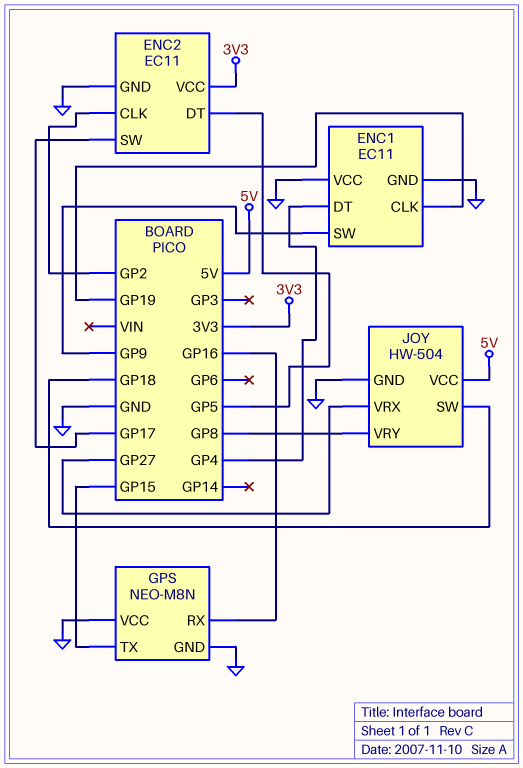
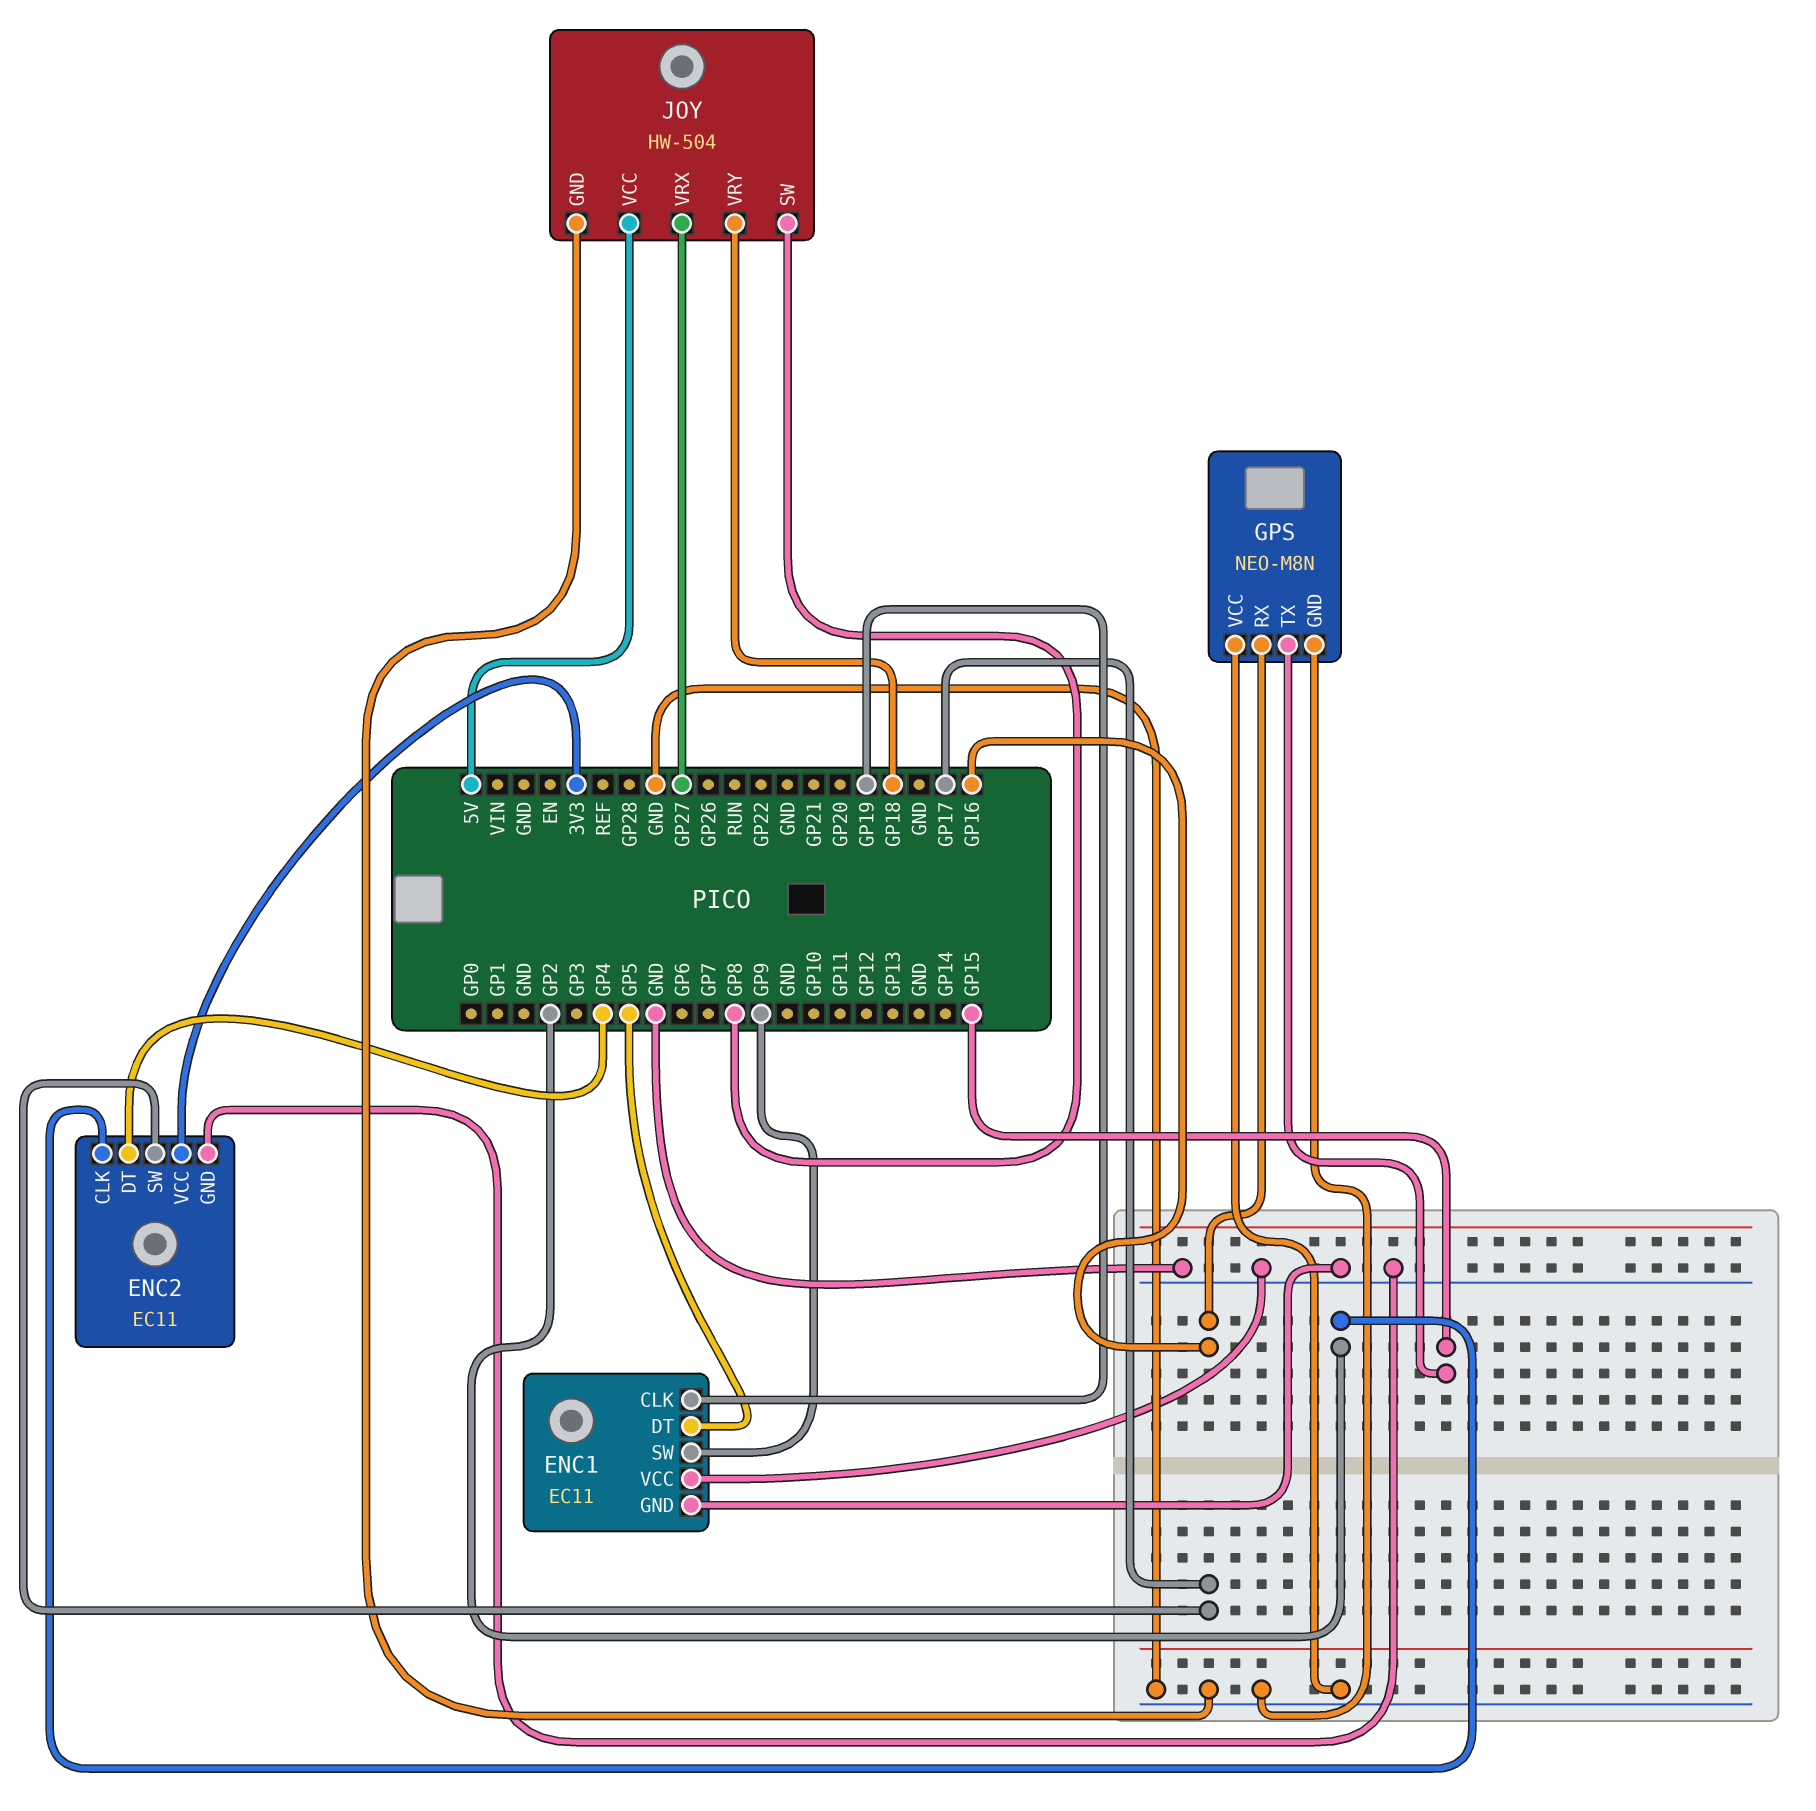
ENC1 pin DT: GP4 -> GP5
ENC2 pin DT: GP5 -> GP4
JOY pin SW: GP18 -> GP8
JOY pin VRY: GP8 -> GP18

